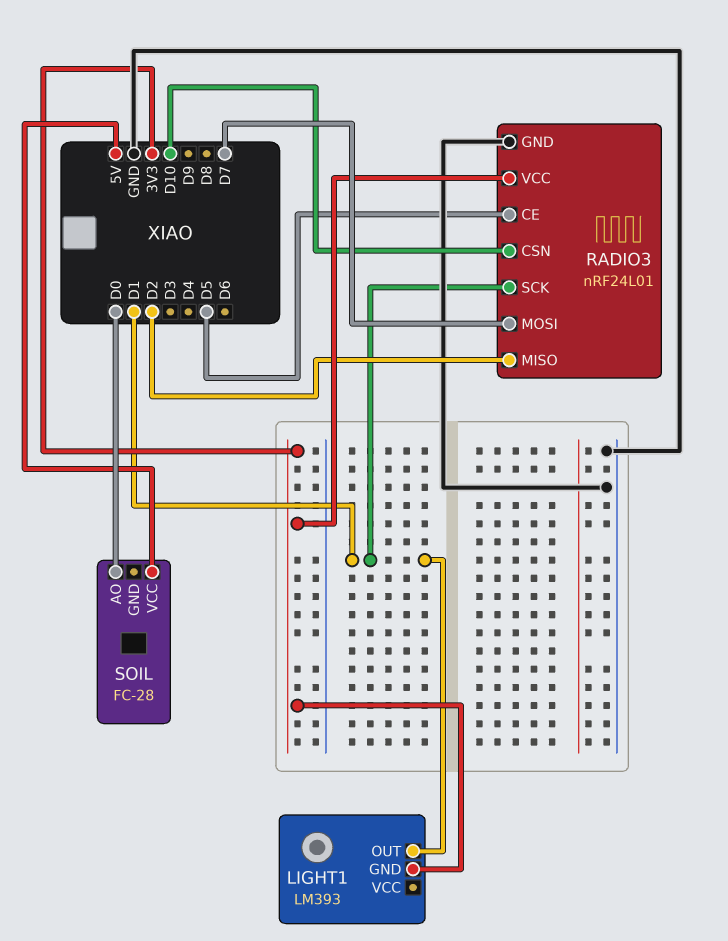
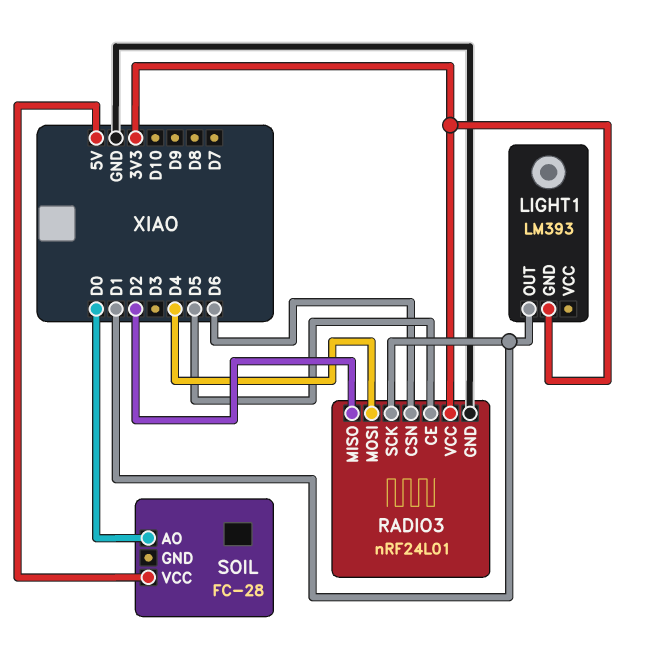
RADIO3 pin CSN: D10 -> D6
RADIO3 pin MOSI: D7 -> D4

